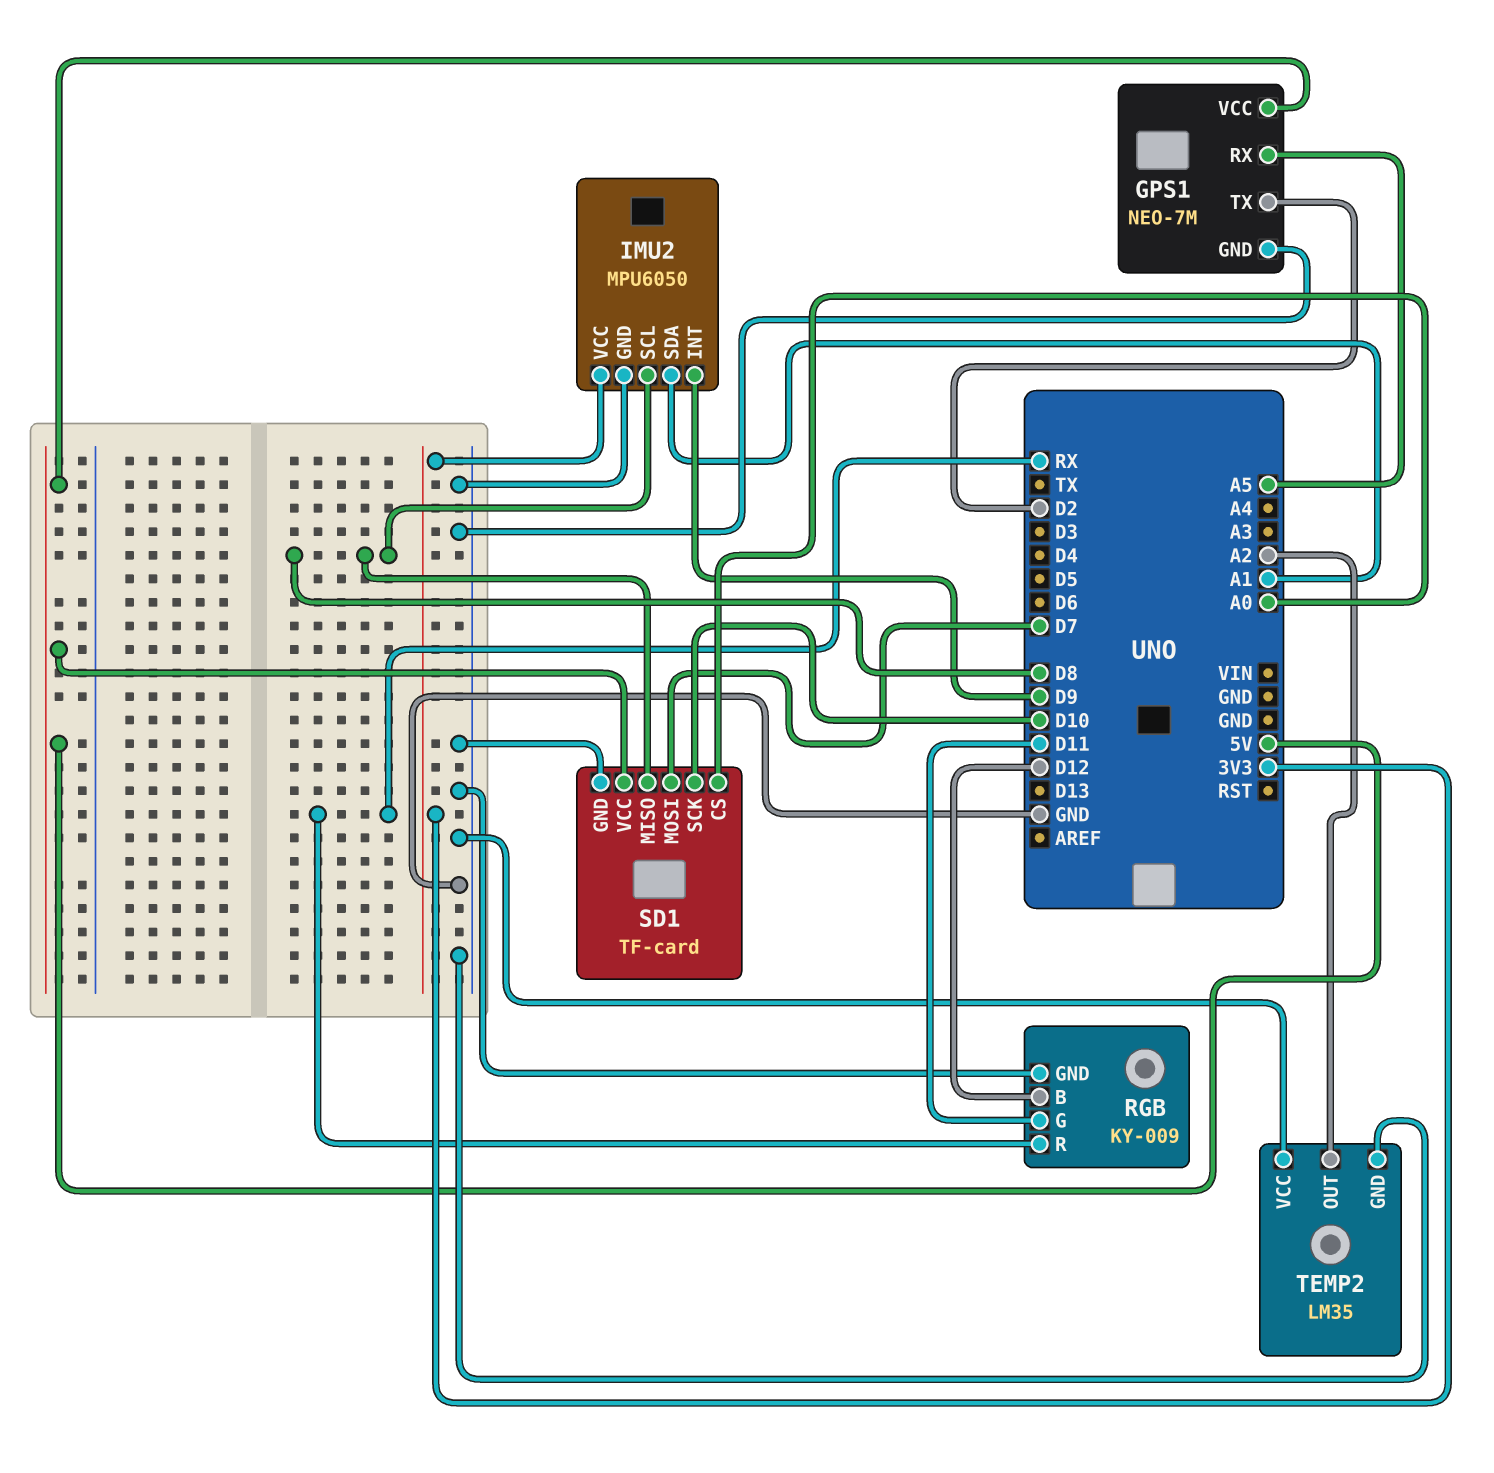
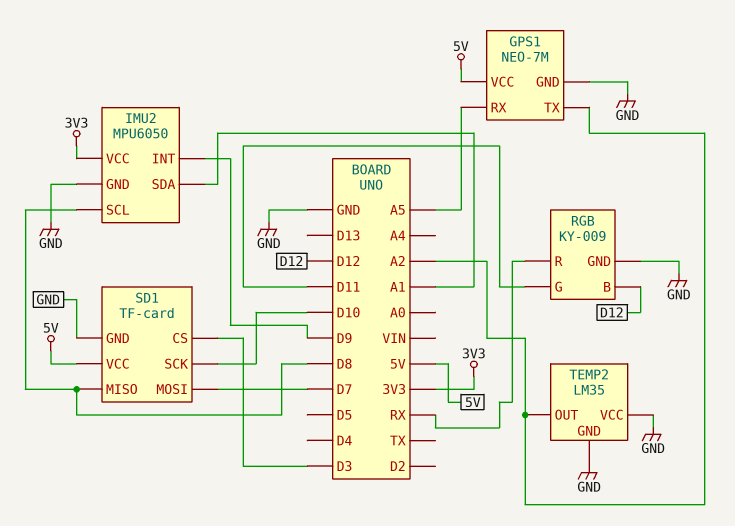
GPS1 pin TX: D2 -> A2
SD1 pin CS: A0 -> D3

